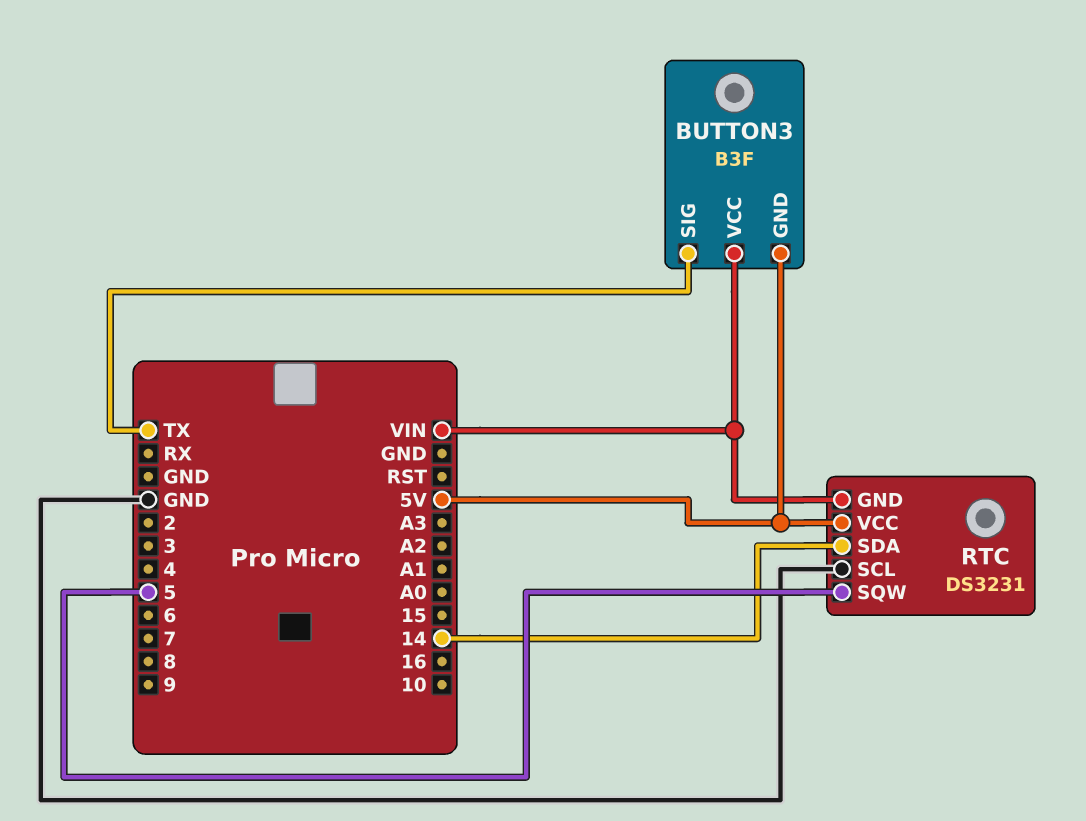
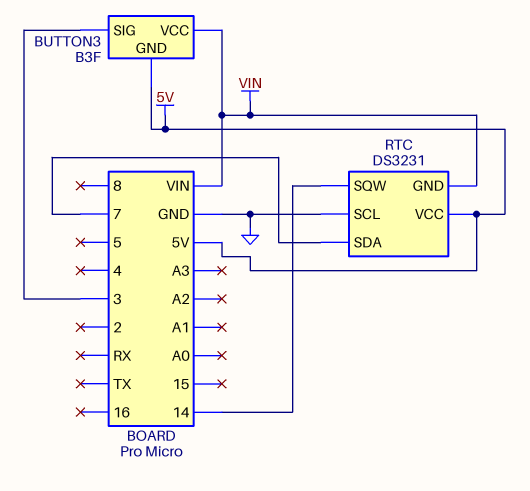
BUTTON3 pin SIG: TX -> 3
RTC pin SDA: 14 -> 7
RTC pin SQW: 5 -> 14

